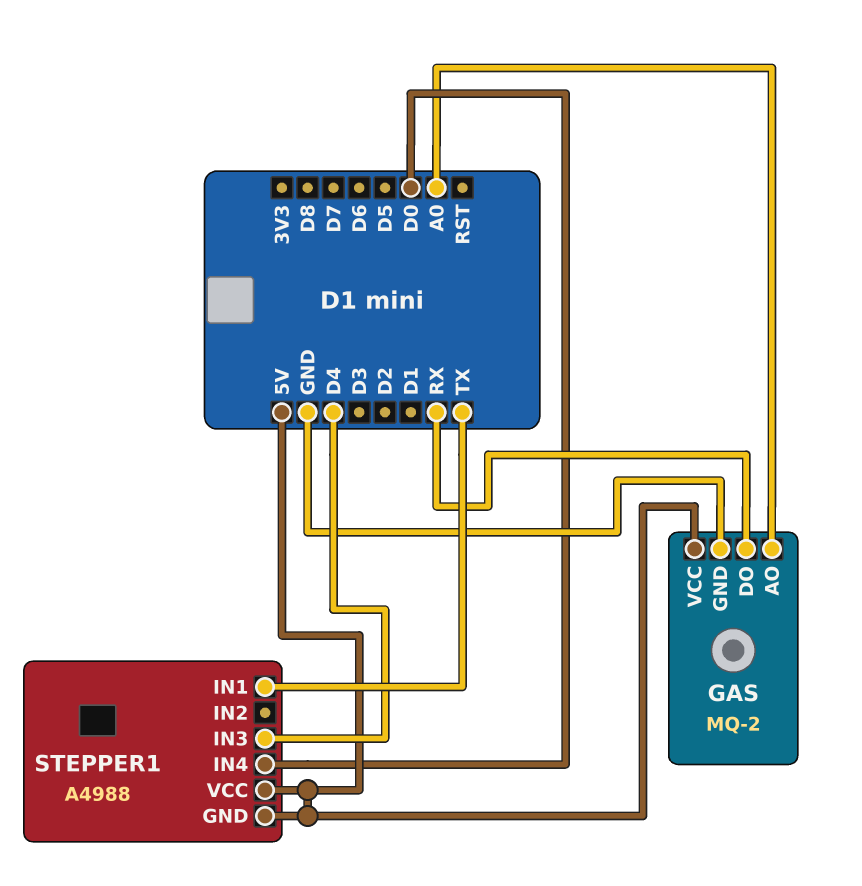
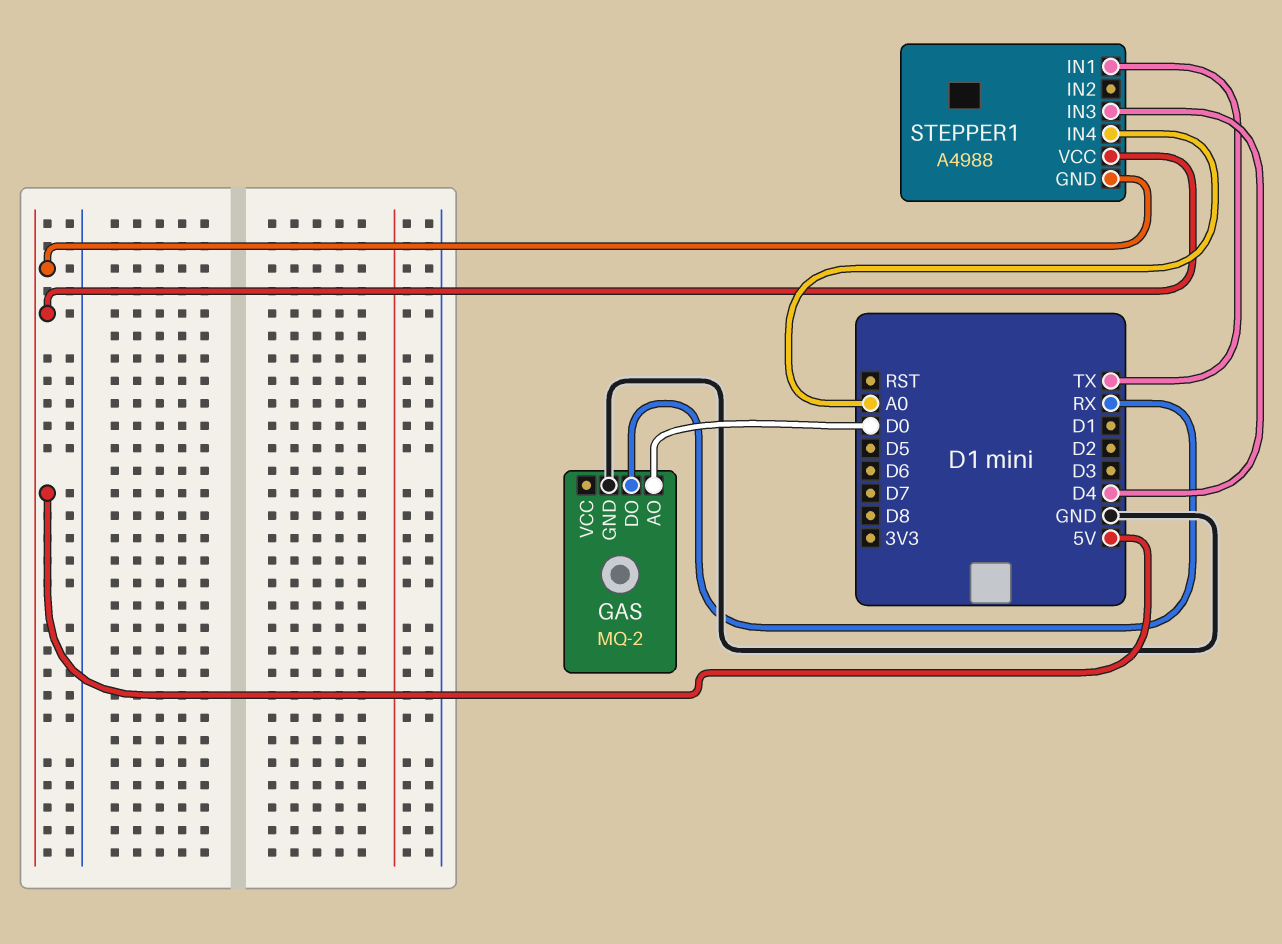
GAS pin AO: A0 -> D0
GAS pin VCC: 5V -> none
STEPPER1 pin IN4: D0 -> A0

